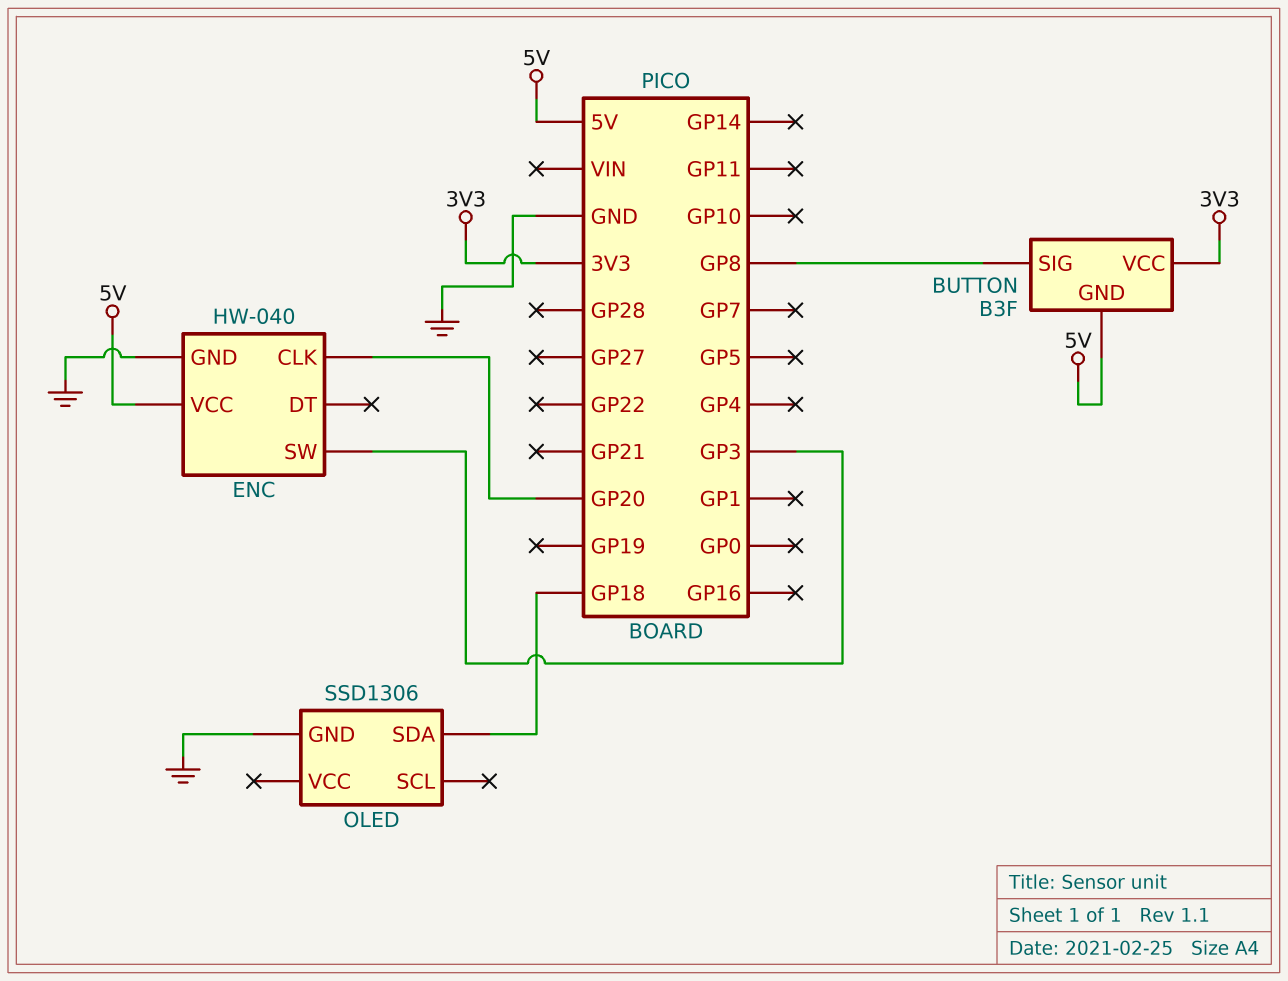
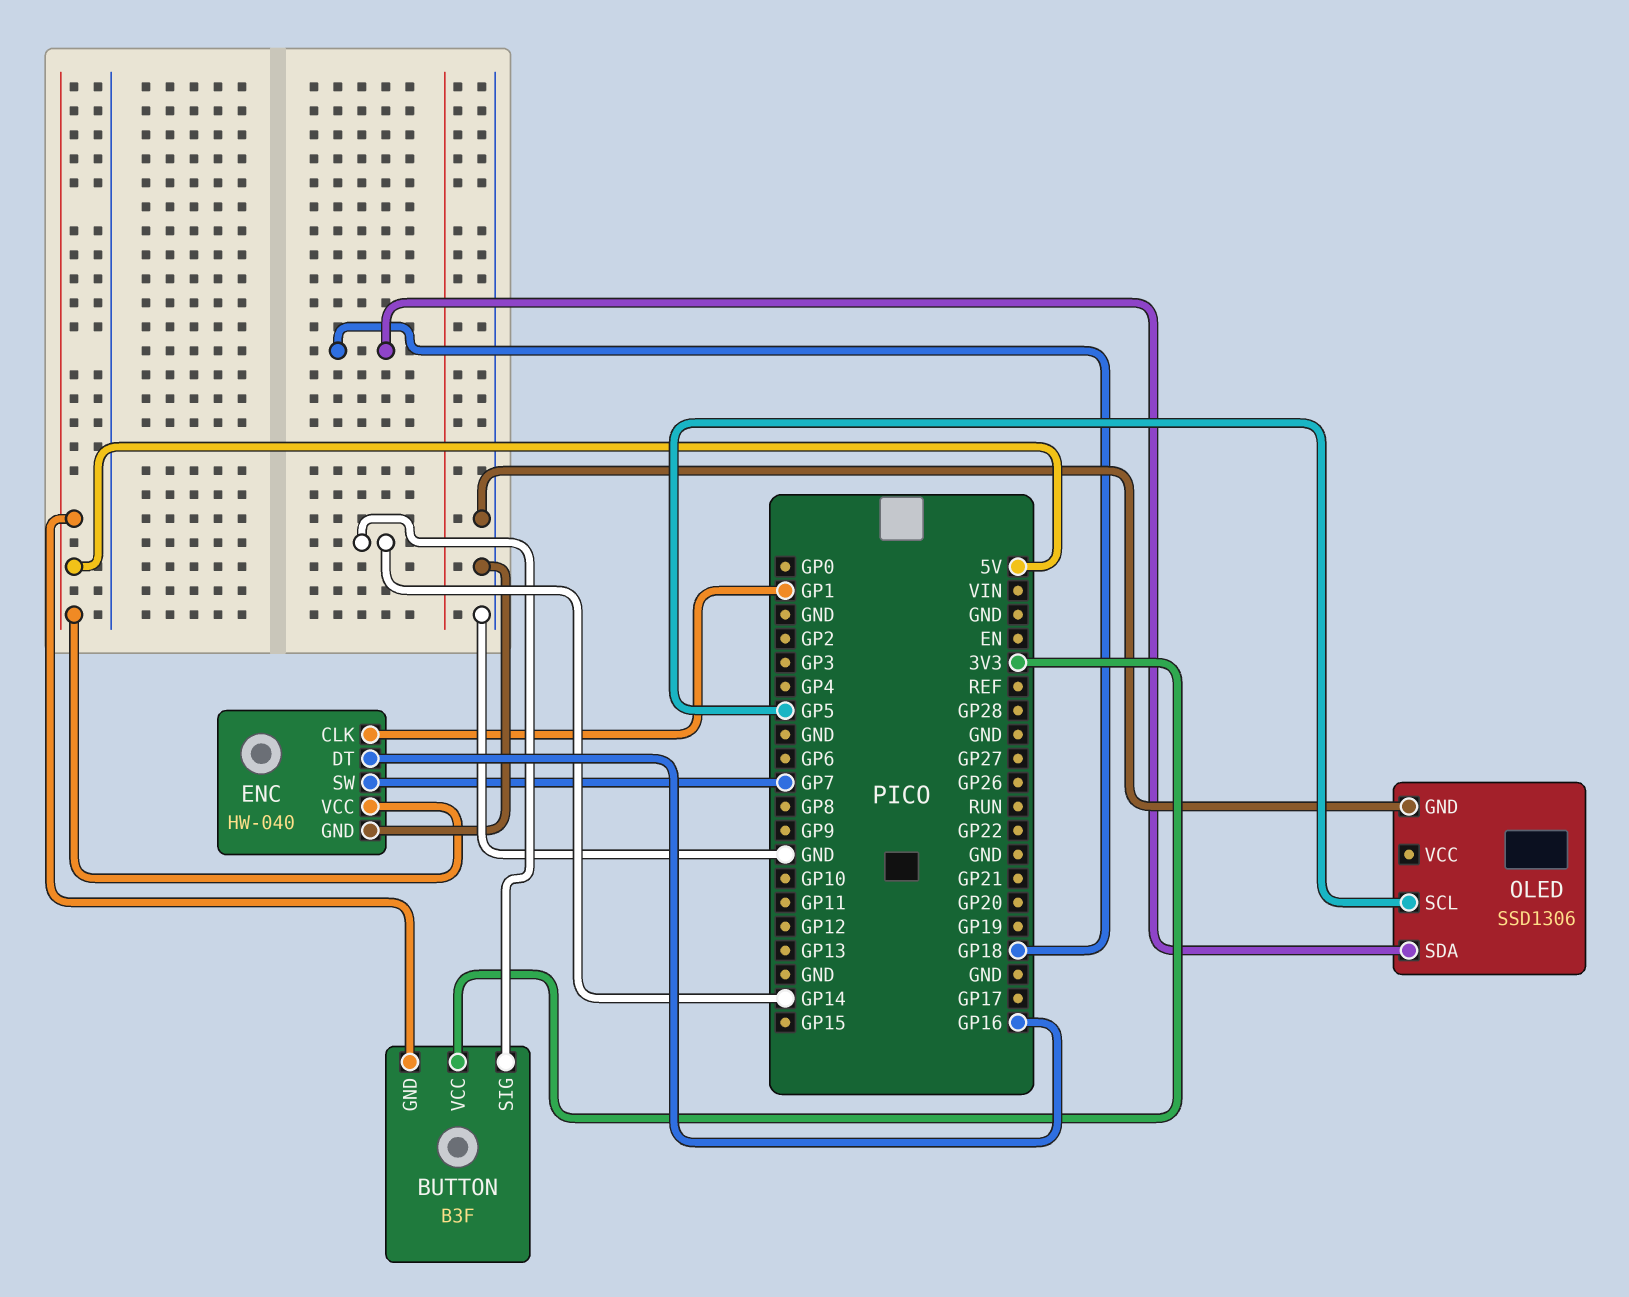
BUTTON pin SIG: GP8 -> GP14
ENC pin CLK: GP20 -> GP1
ENC pin DT: none -> GP16
ENC pin SW: GP3 -> GP7
OLED pin SCL: none -> GP5

